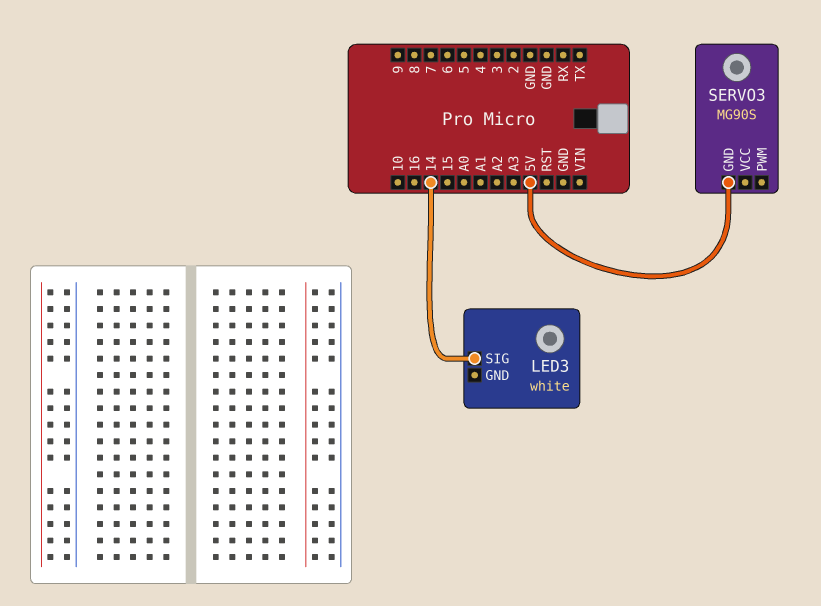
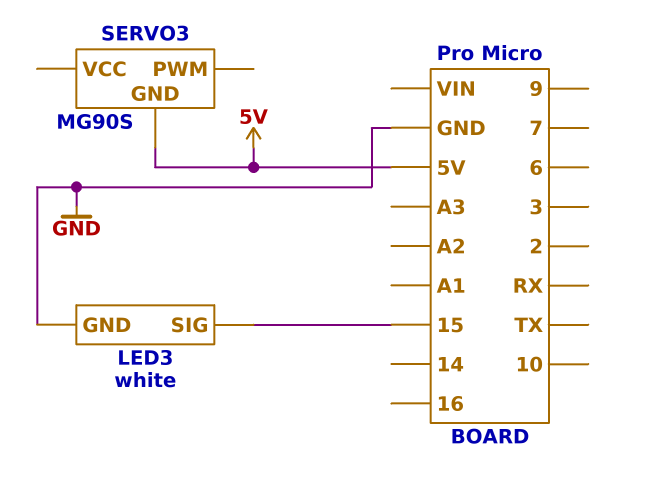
LED3 pin GND: none -> GND
LED3 pin SIG: 14 -> 15

